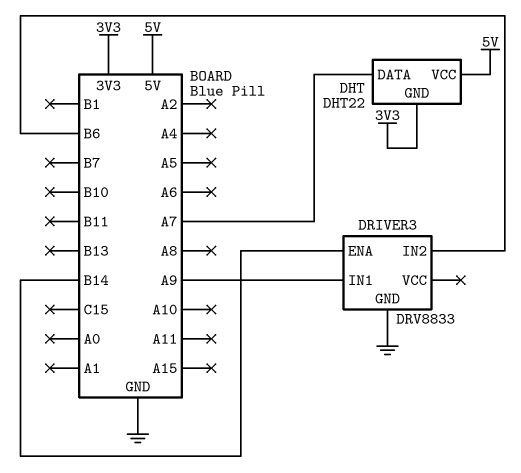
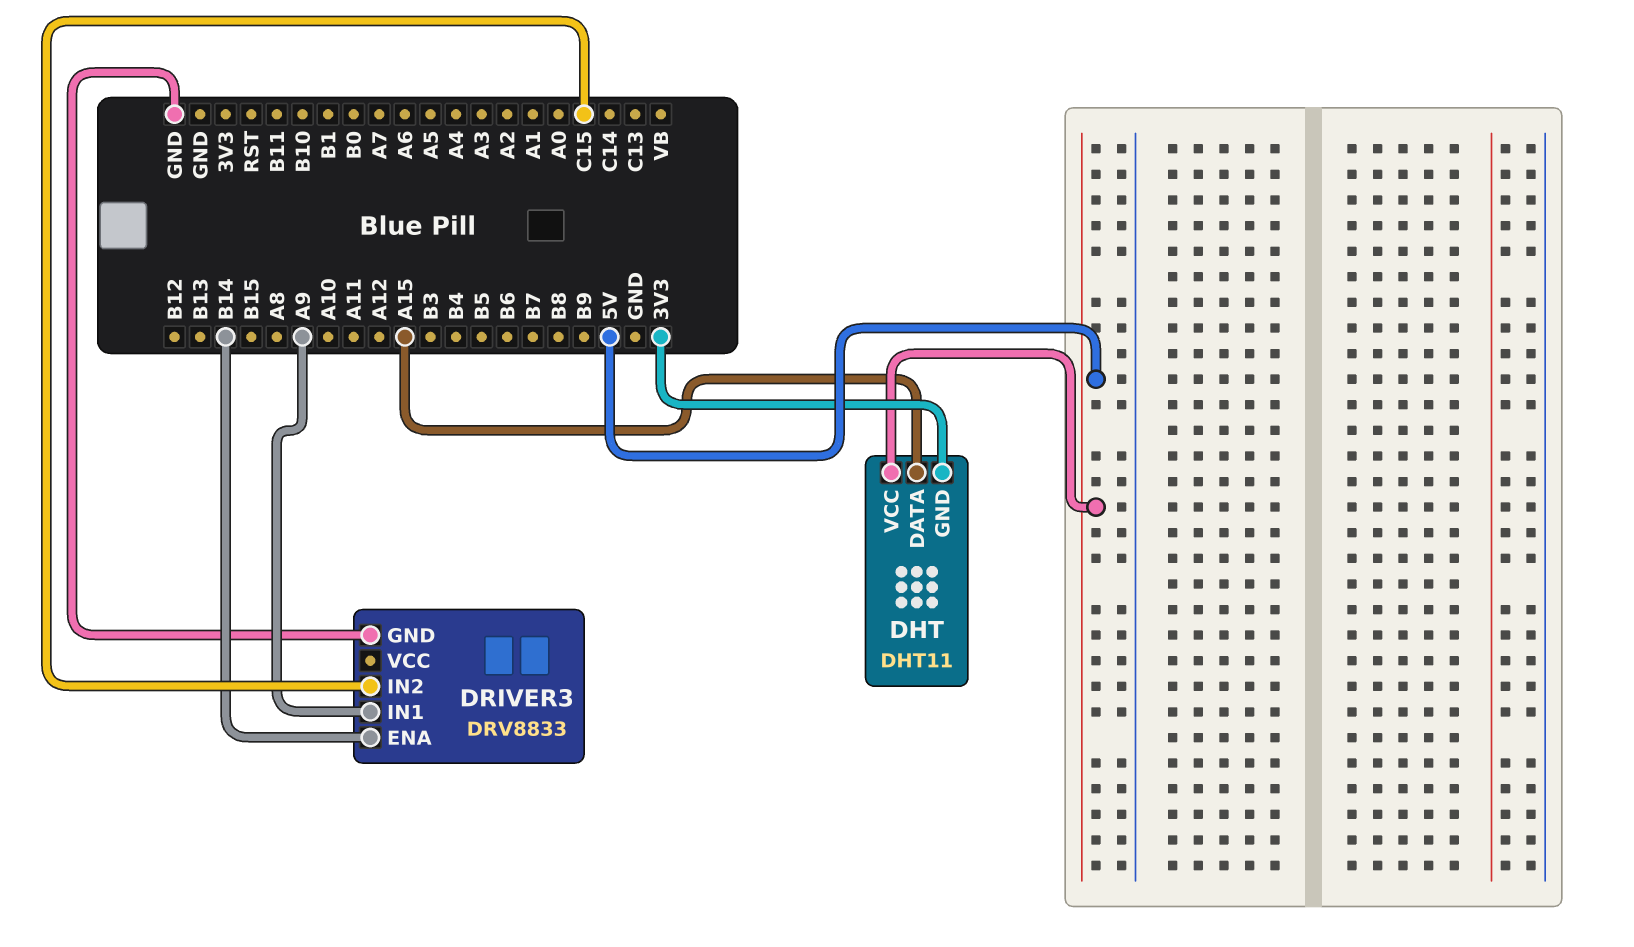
DHT: DHT22 -> DHT11
DHT pin DATA: A7 -> A15
DRIVER3 pin IN2: B6 -> C15

